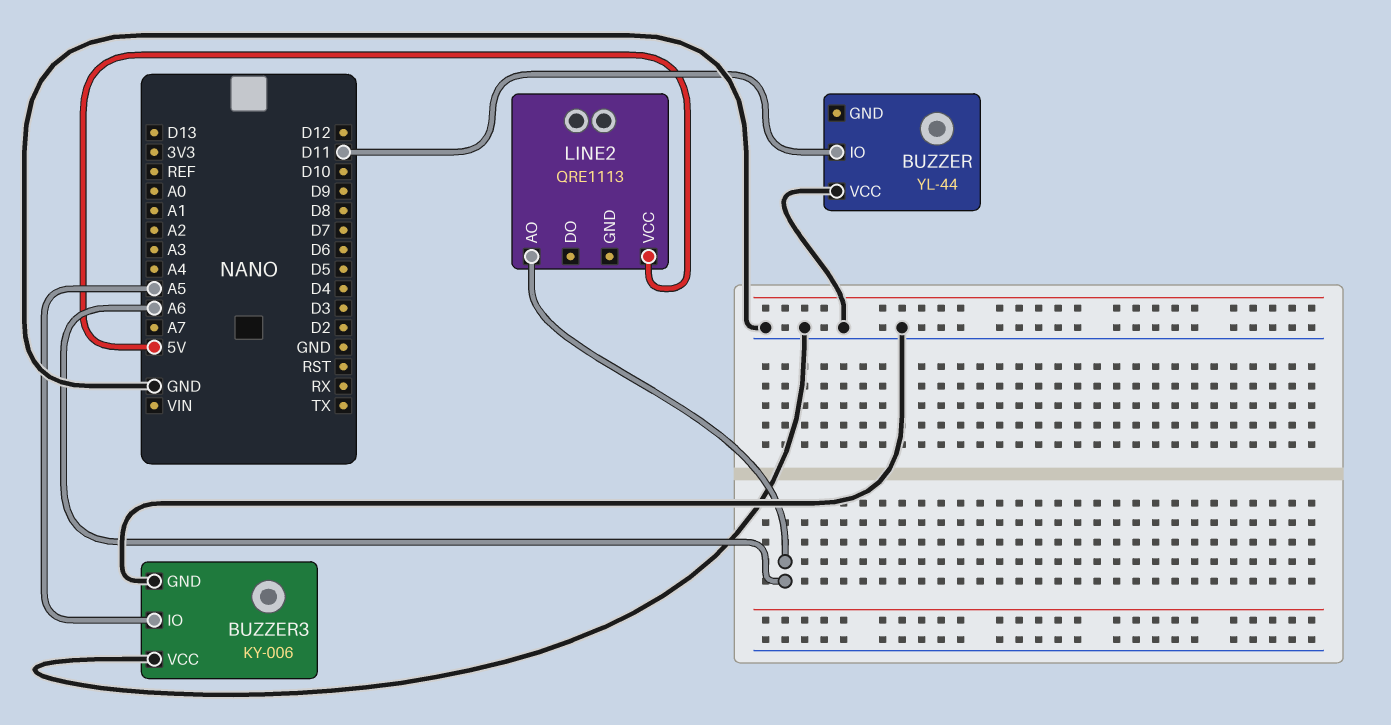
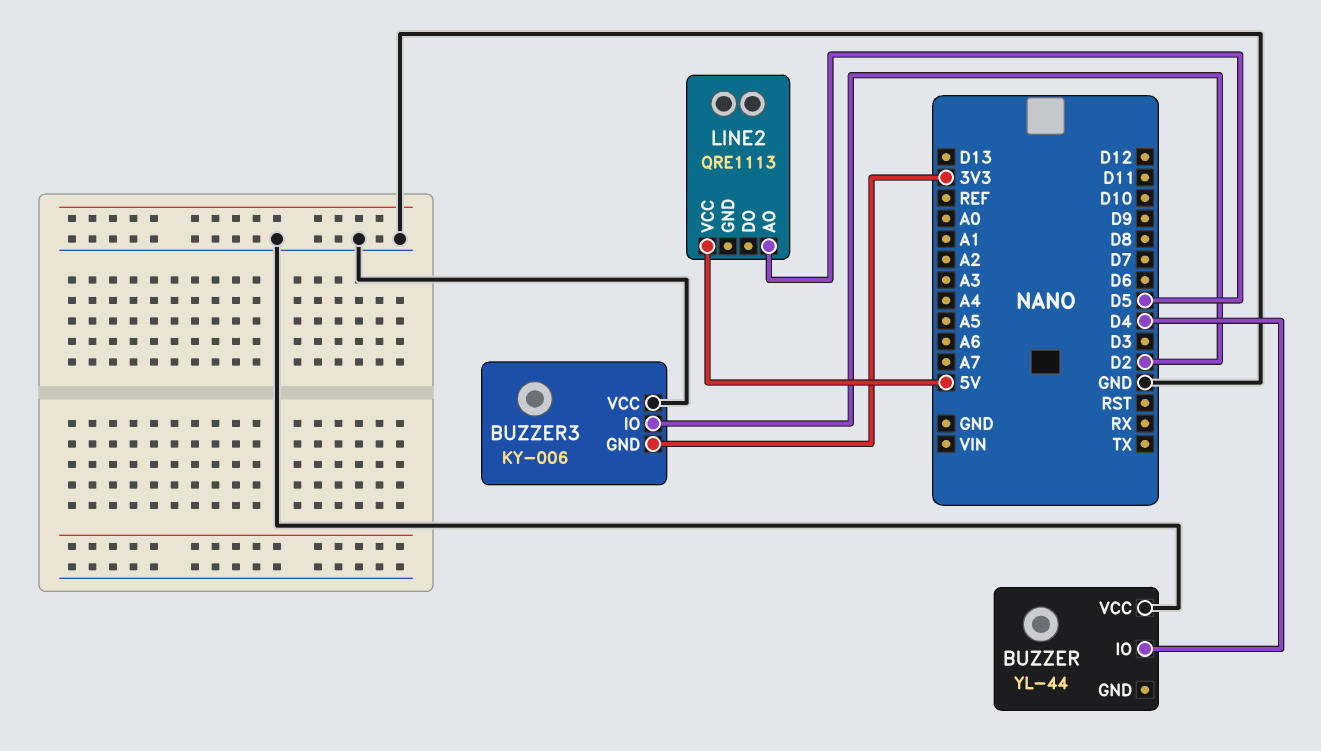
BUZZER pin IO: D11 -> D4
BUZZER3 pin GND: GND -> 3V3
BUZZER3 pin IO: A5 -> D2
LINE2 pin AO: A6 -> D5

